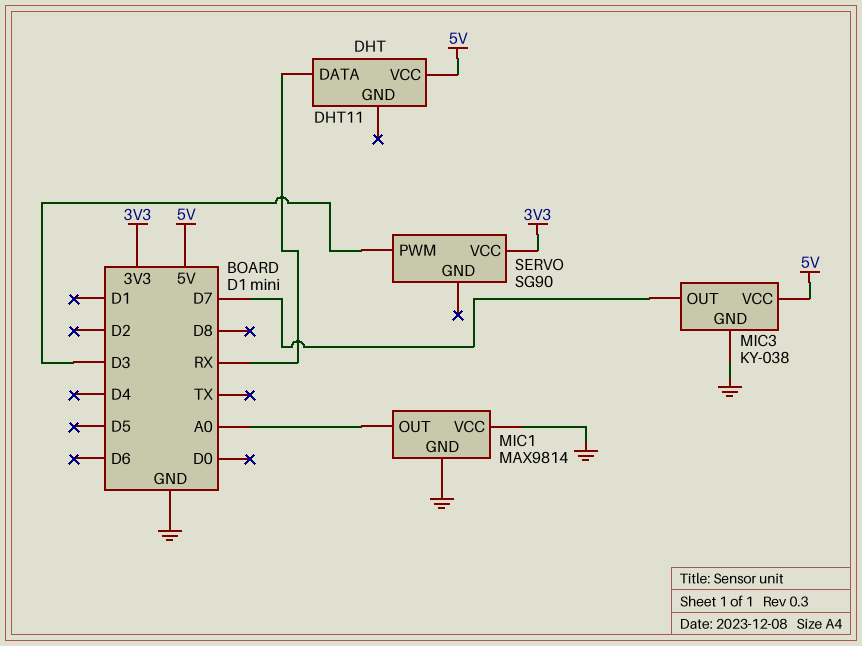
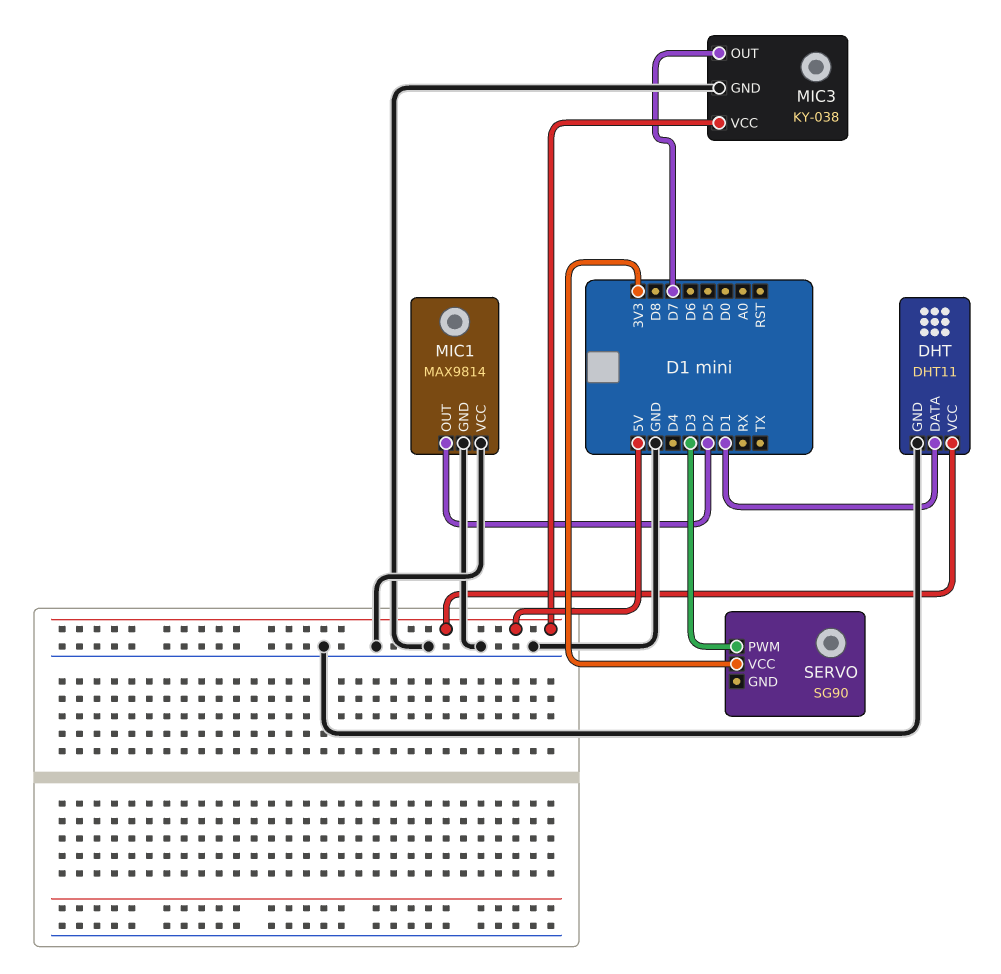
DHT pin DATA: RX -> D1
DHT pin GND: none -> GND
MIC1 pin OUT: A0 -> D2

